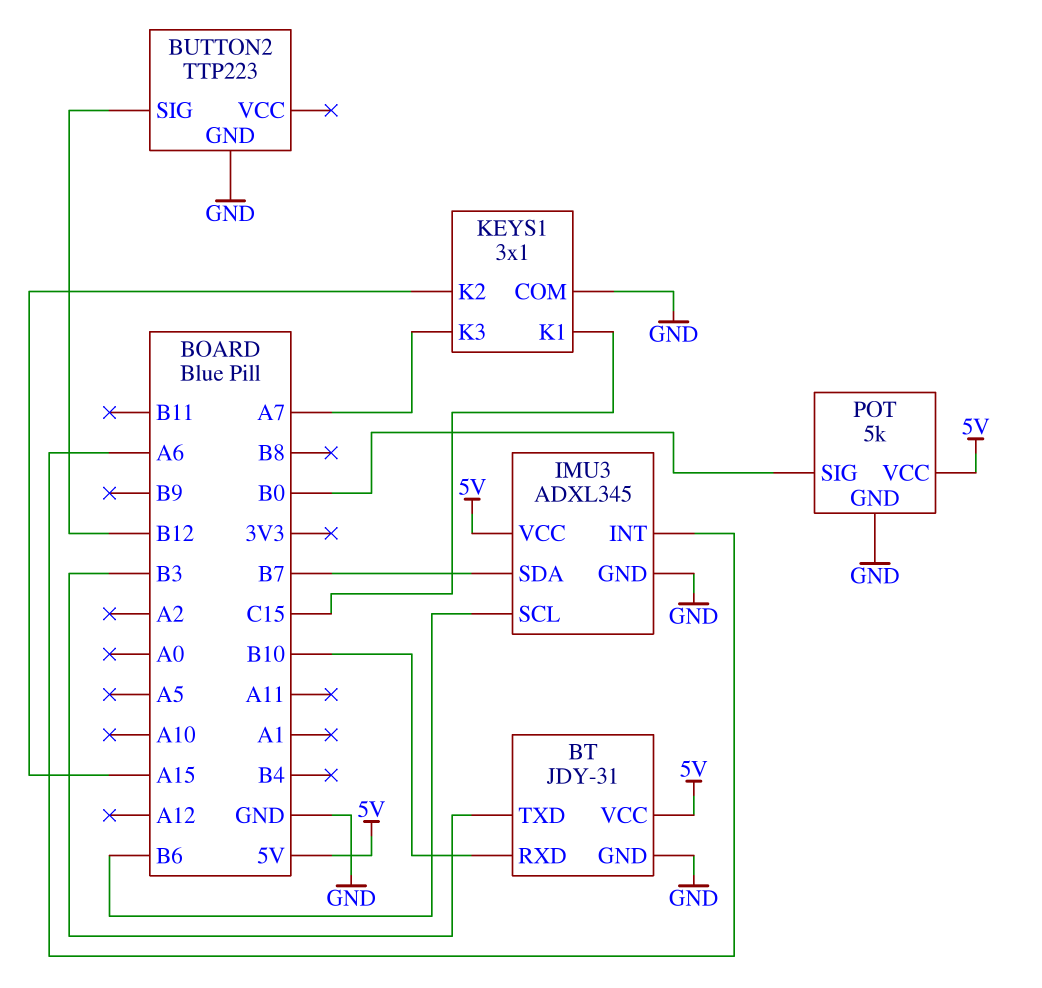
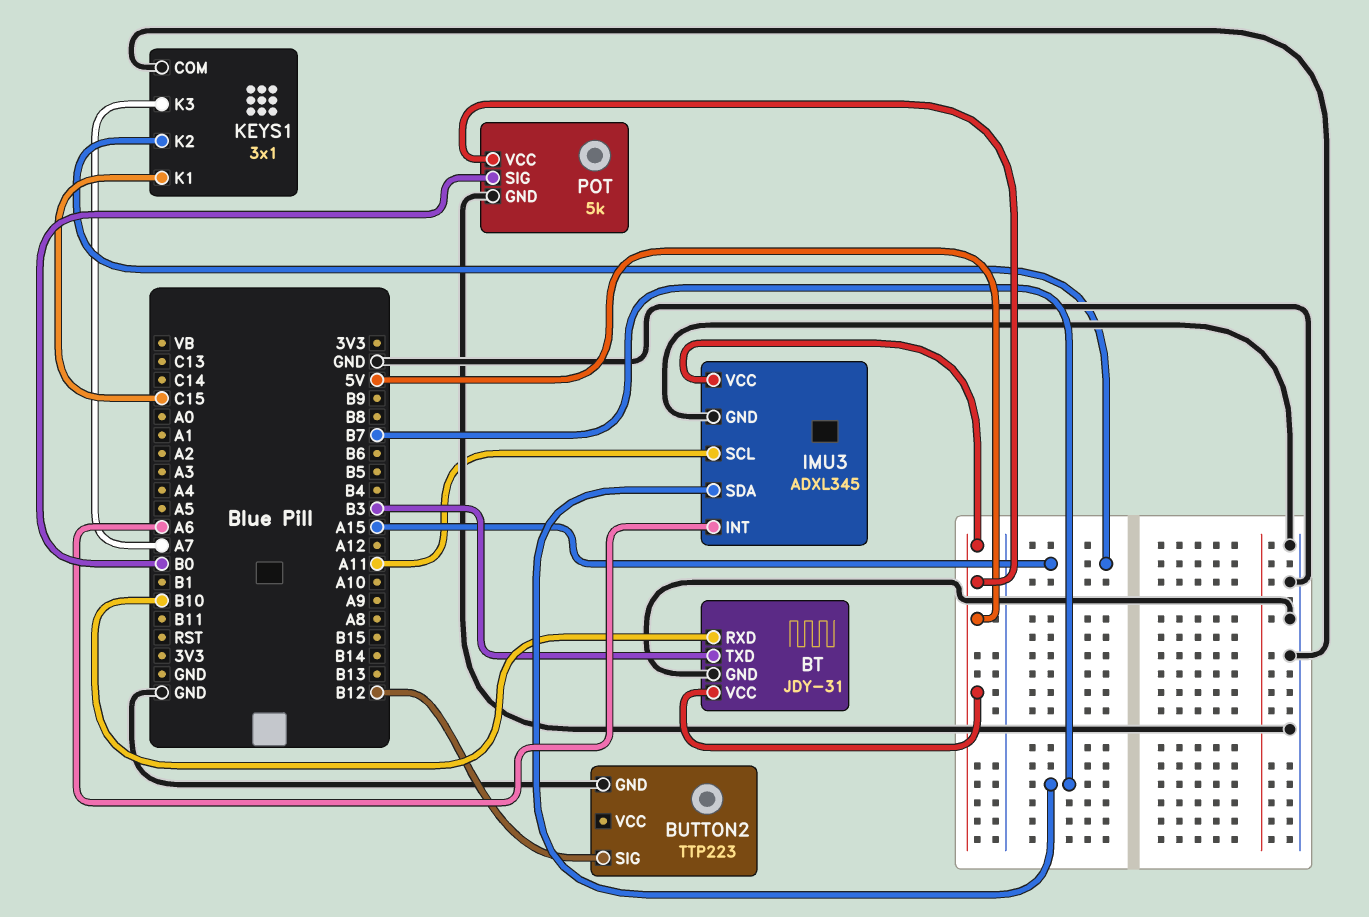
IMU3 pin SCL: B6 -> A11

